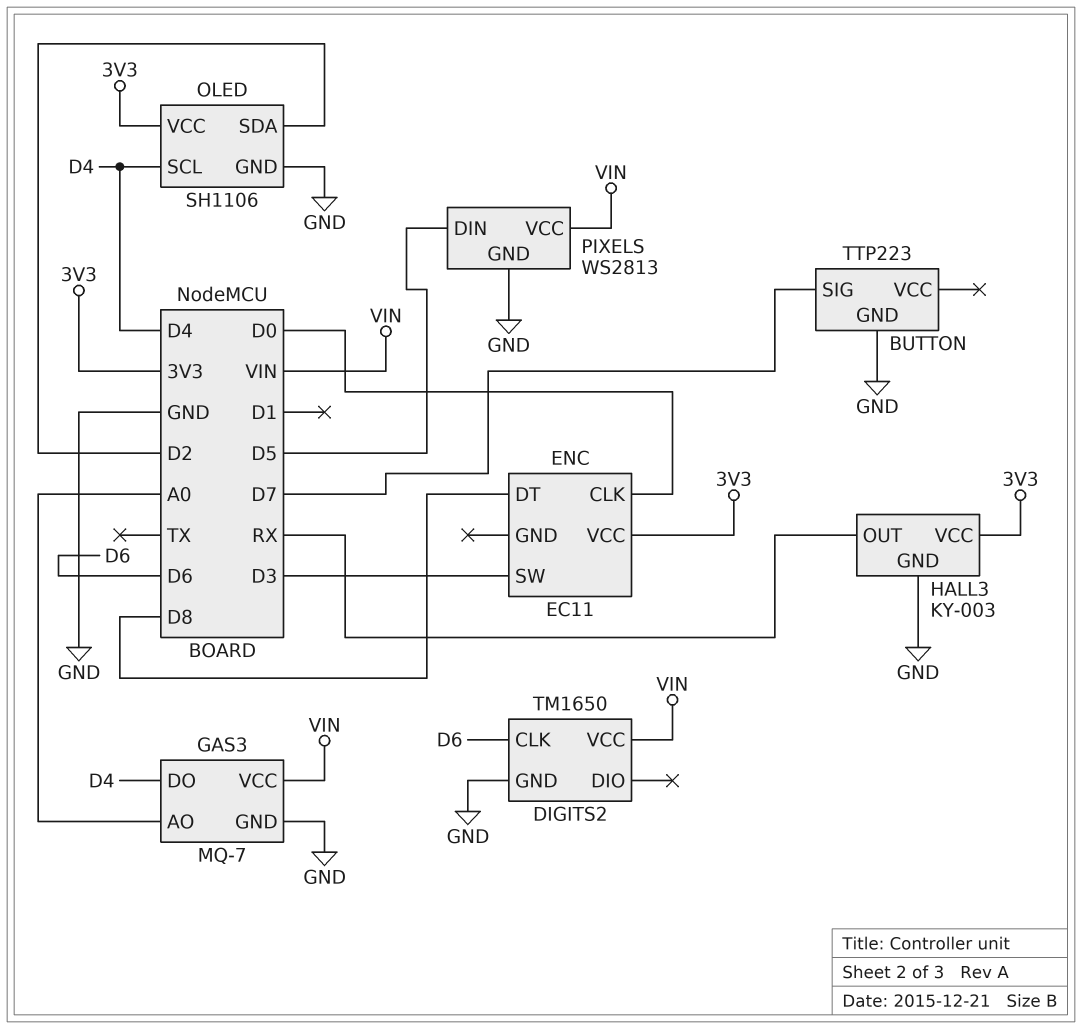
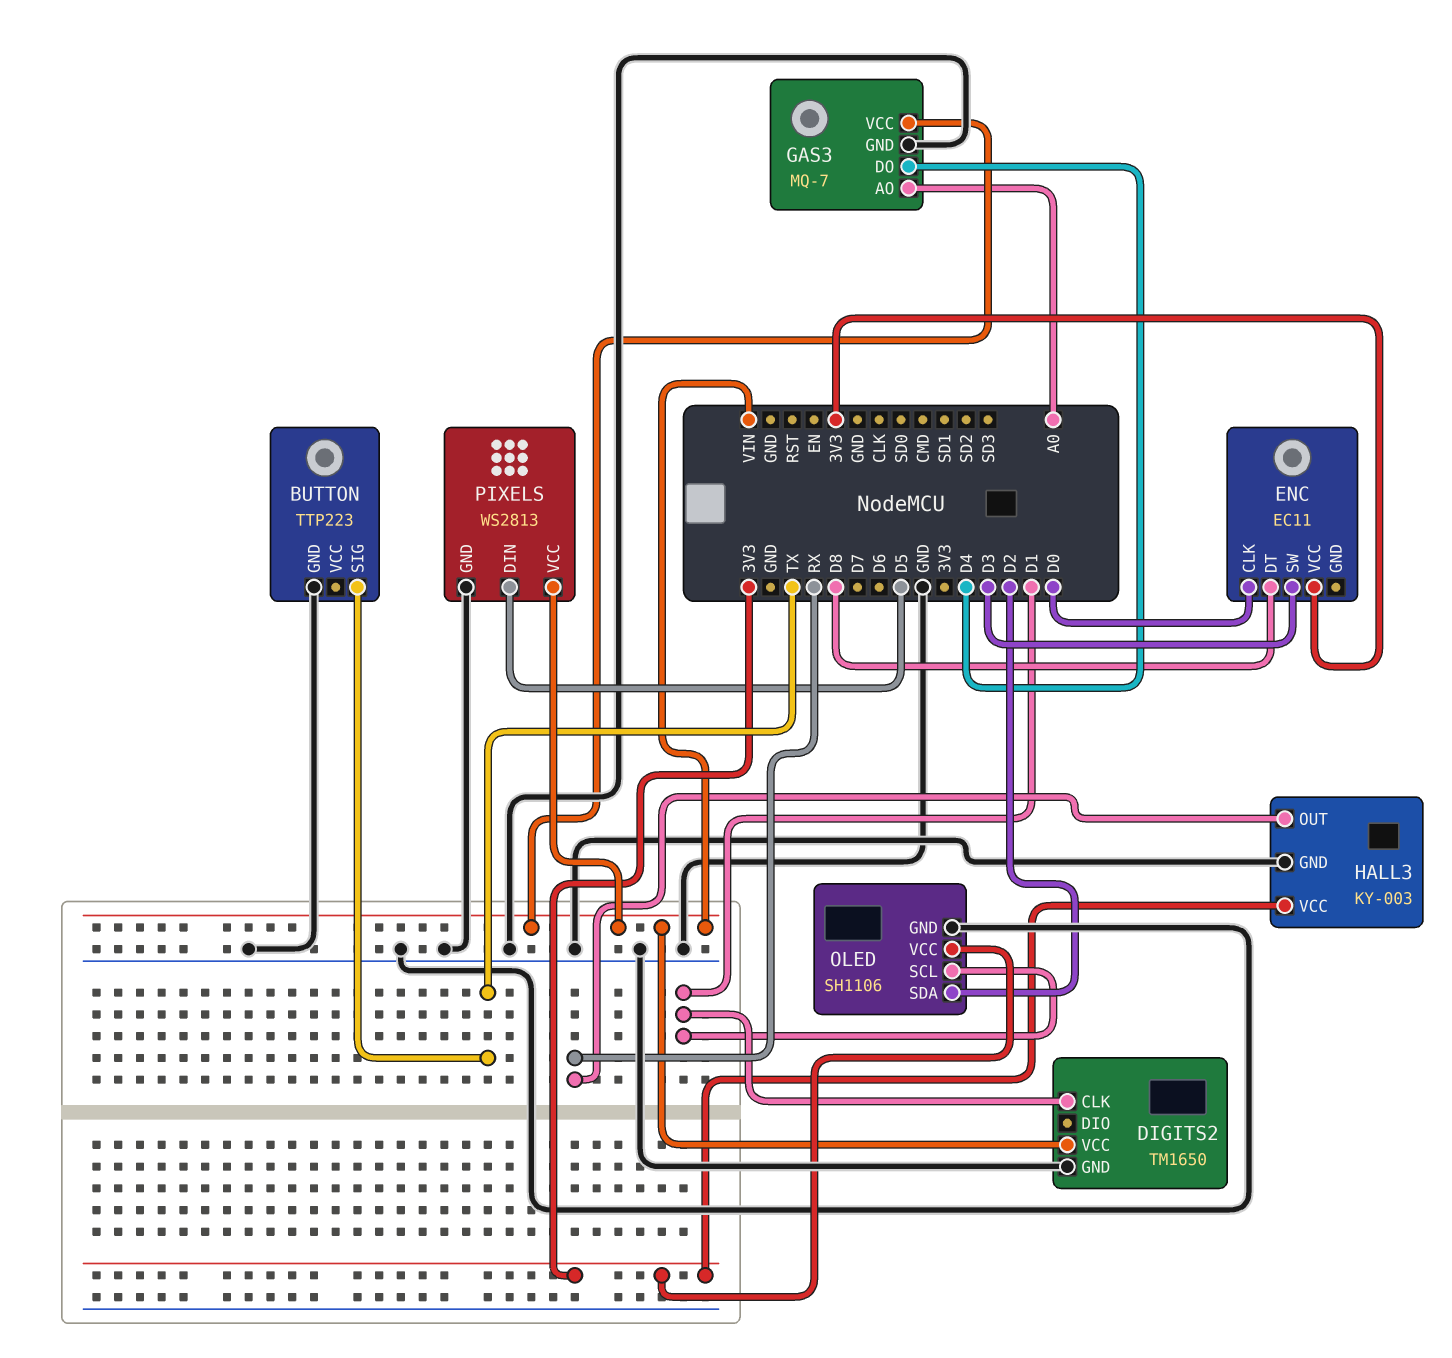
BUTTON pin SIG: D7 -> TX
DIGITS2 pin CLK: D6 -> D1
OLED pin SCL: D4 -> D1

